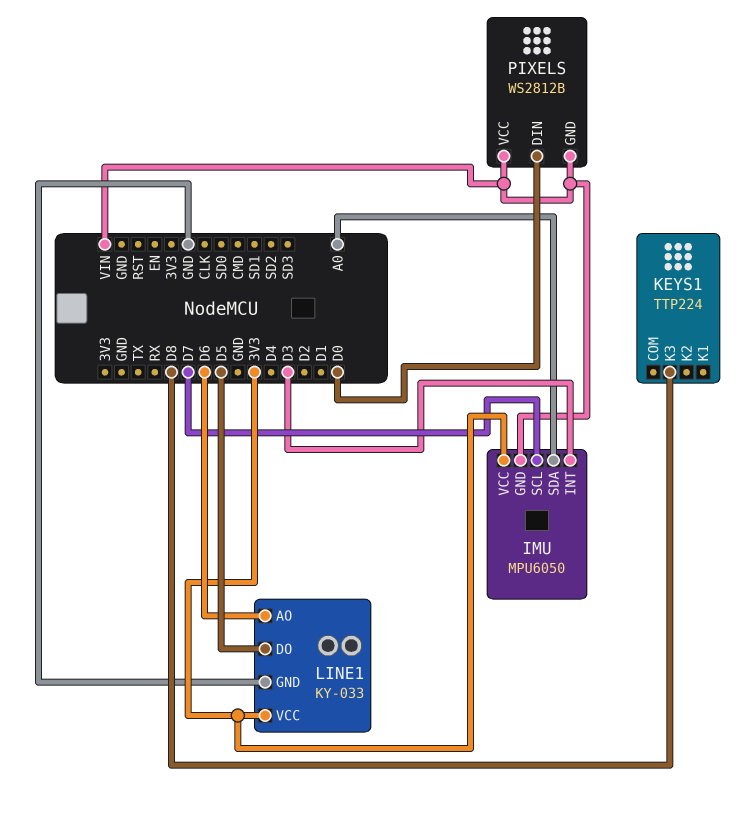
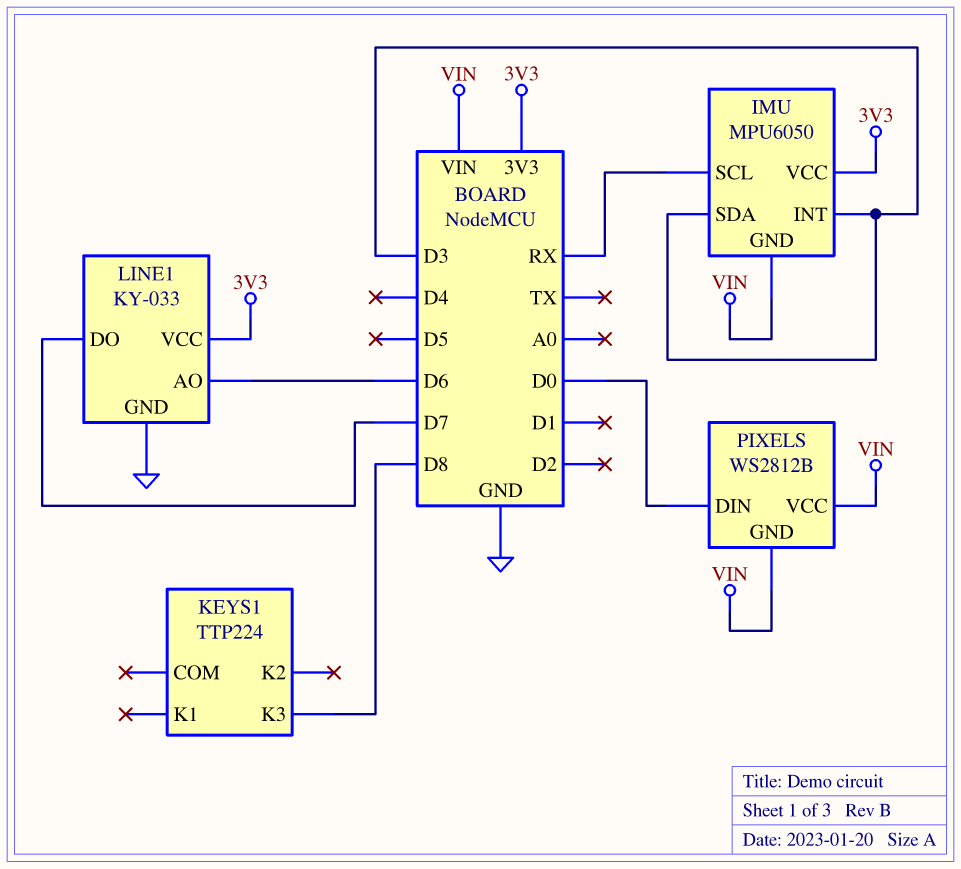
IMU pin SCL: D7 -> RX
IMU pin SDA: A0 -> D3
LINE1 pin DO: D5 -> D7

